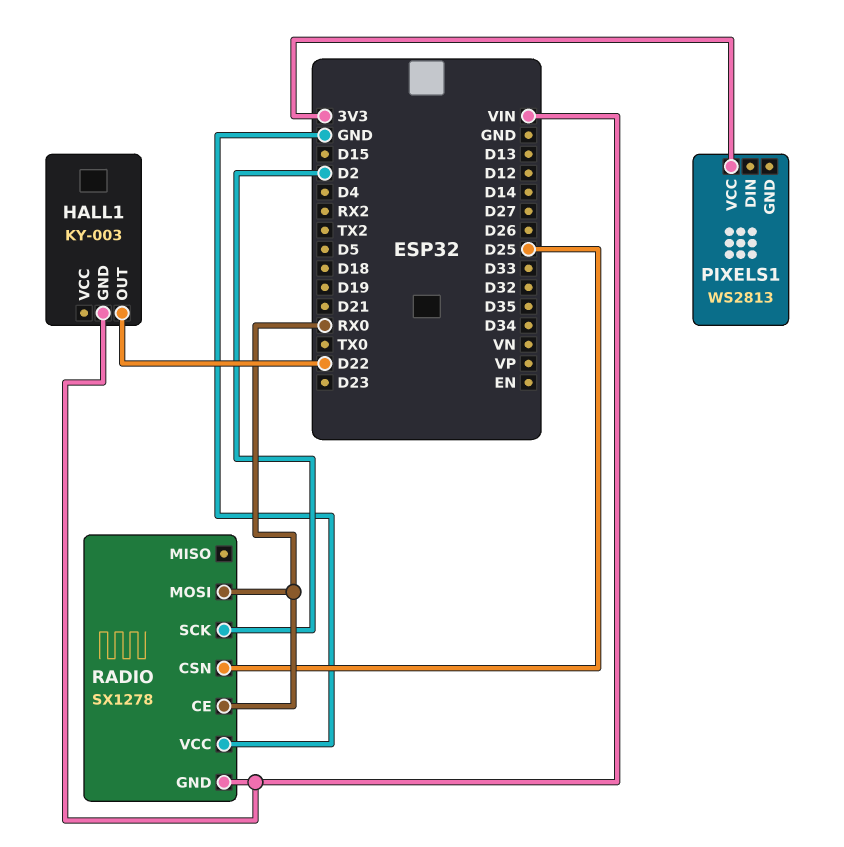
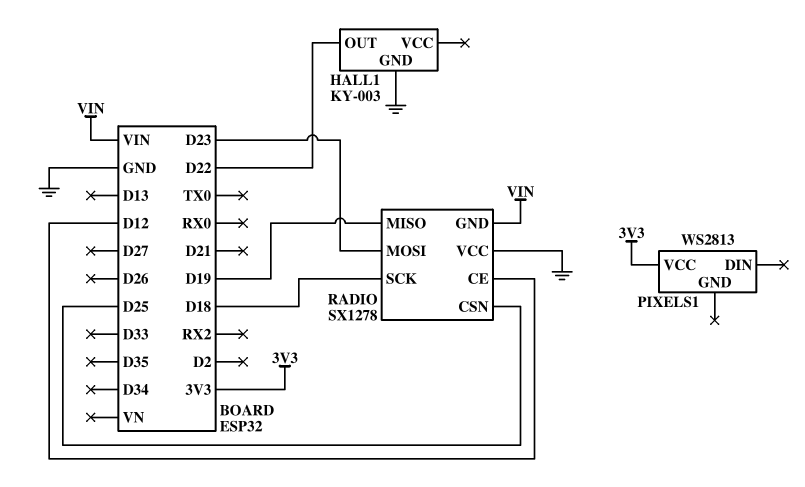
HALL1 pin GND: VIN -> GND
RADIO pin CE: RX0 -> D12
RADIO pin MISO: none -> D19
RADIO pin MOSI: RX0 -> D23
RADIO pin SCK: D2 -> D18

